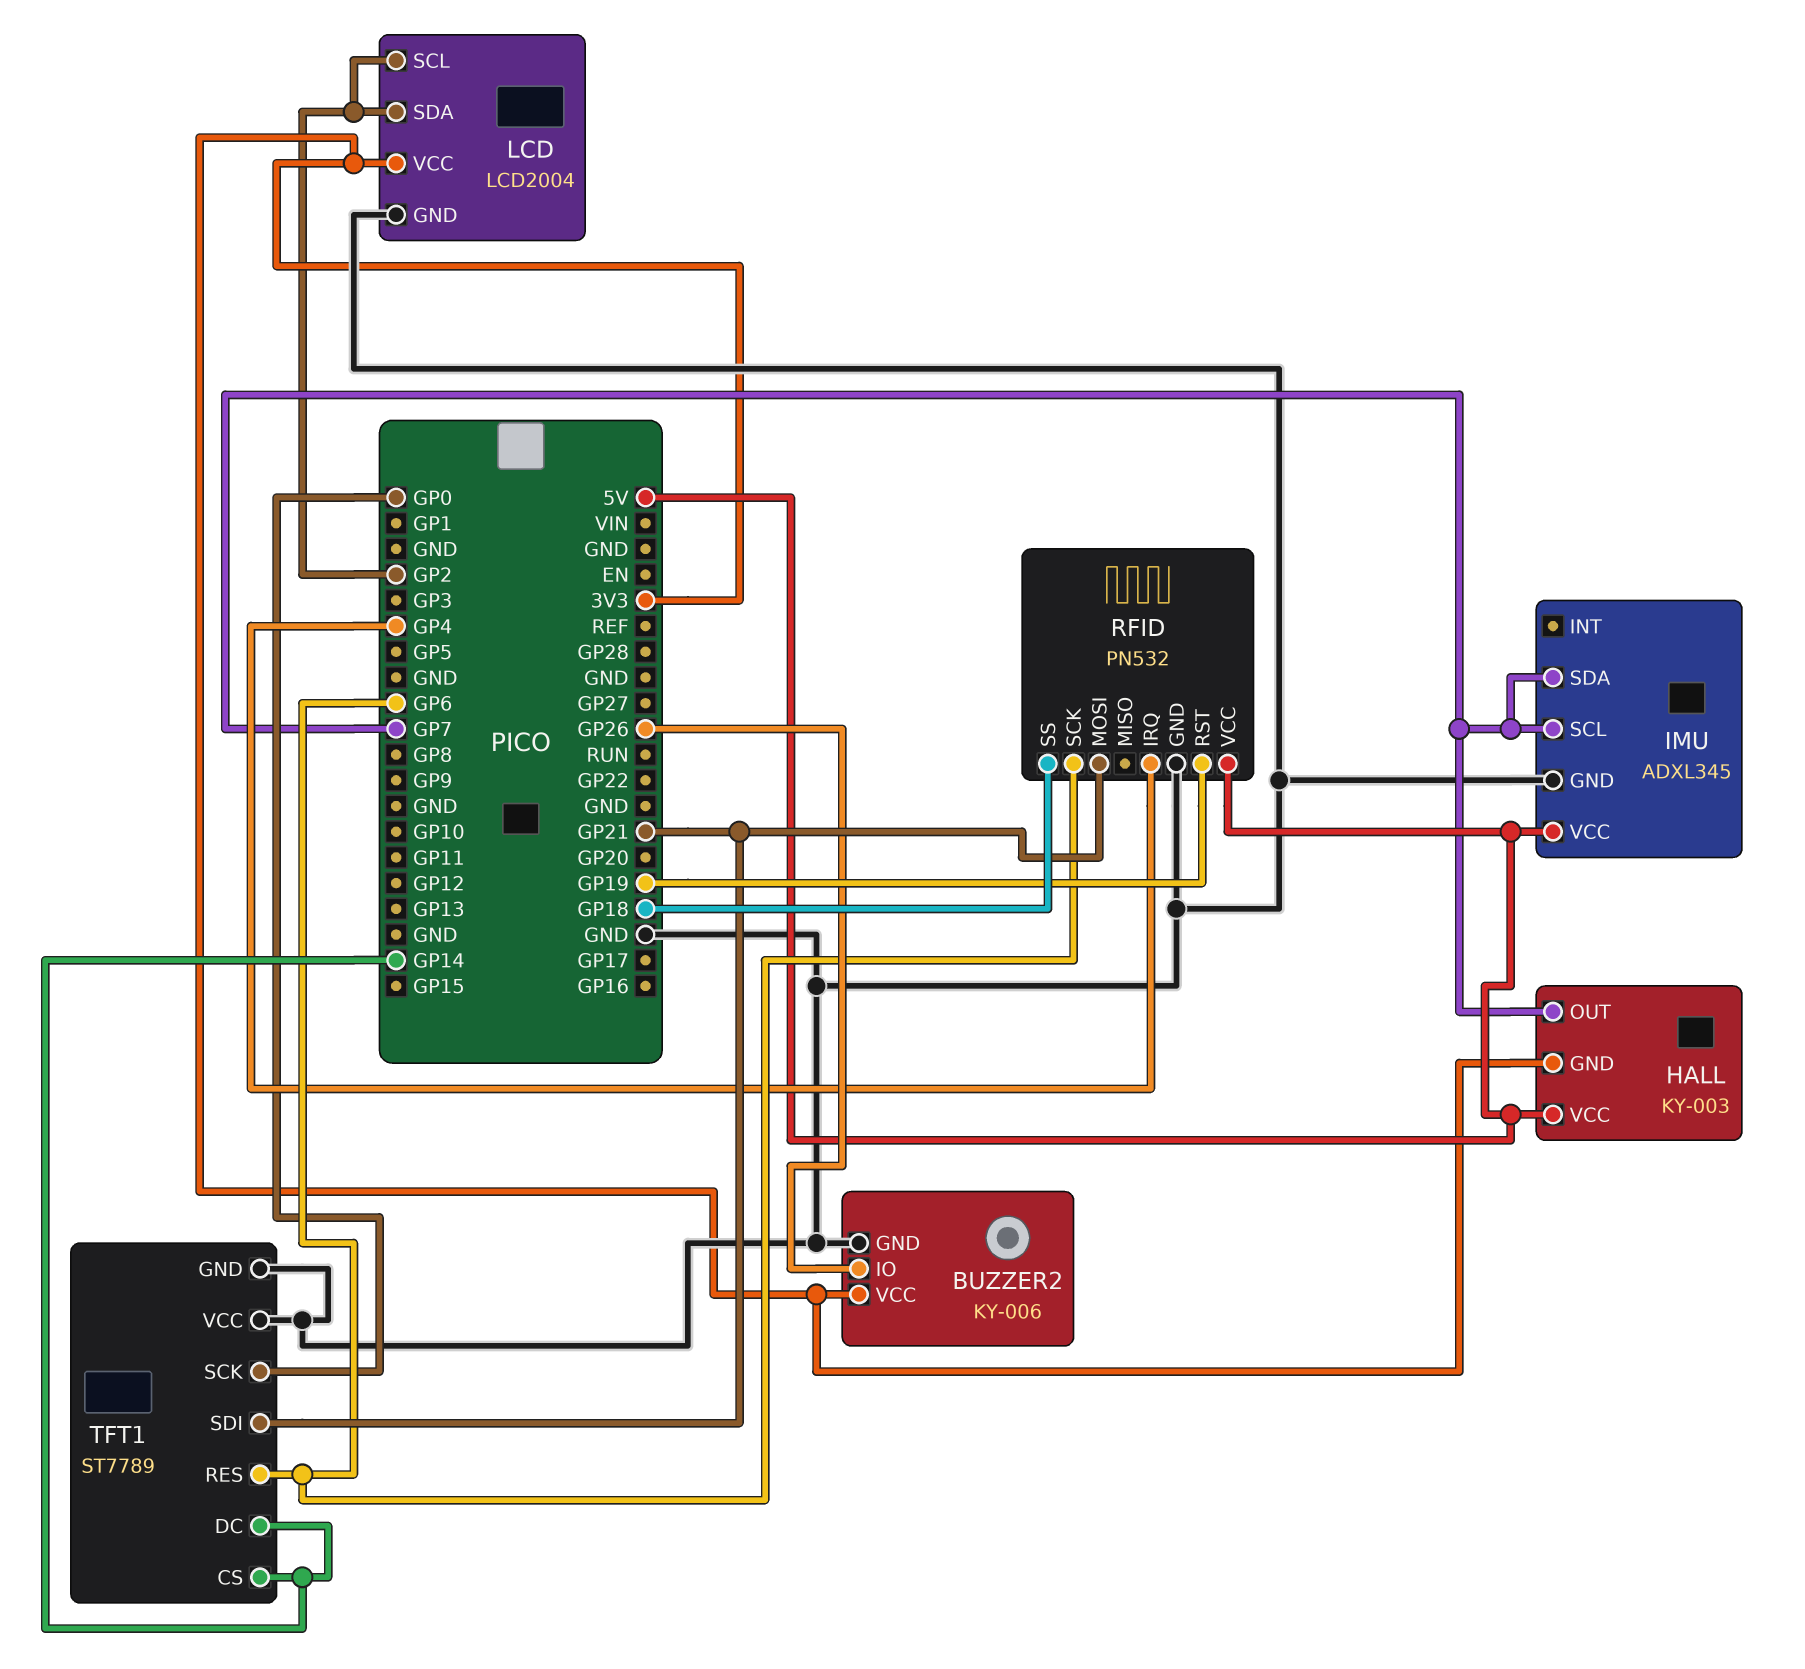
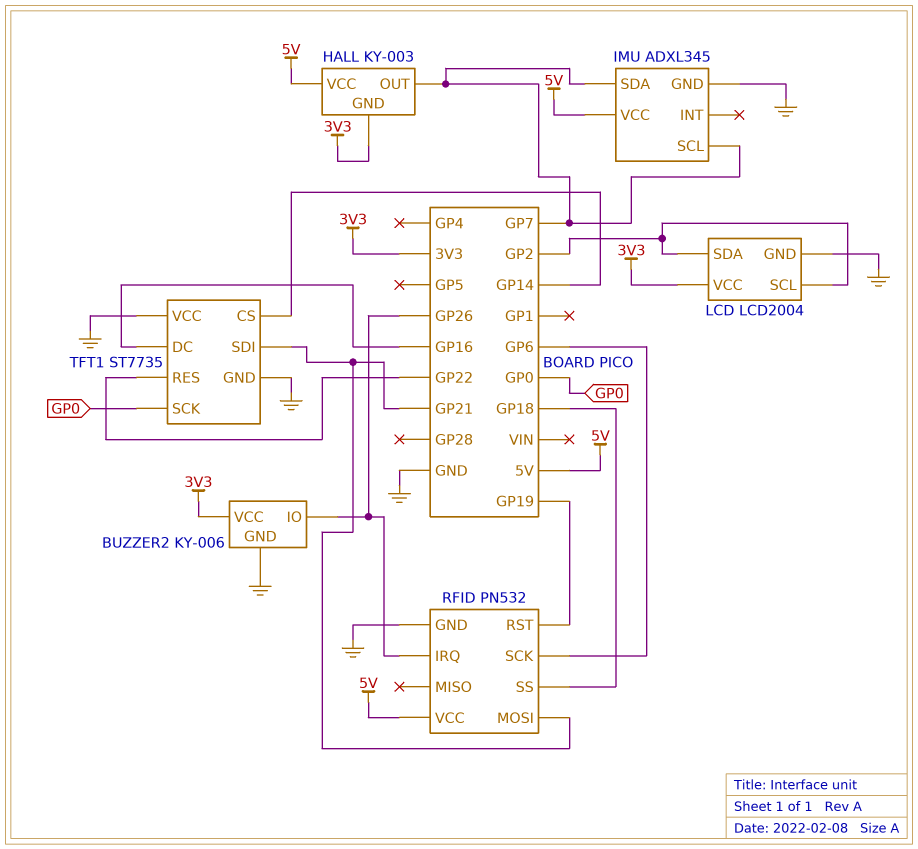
RFID pin IRQ: GP4 -> GP26
TFT1: ST7789 -> ST7735
TFT1 pin DC: GP14 -> GP16
TFT1 pin RES: GP6 -> GP22

